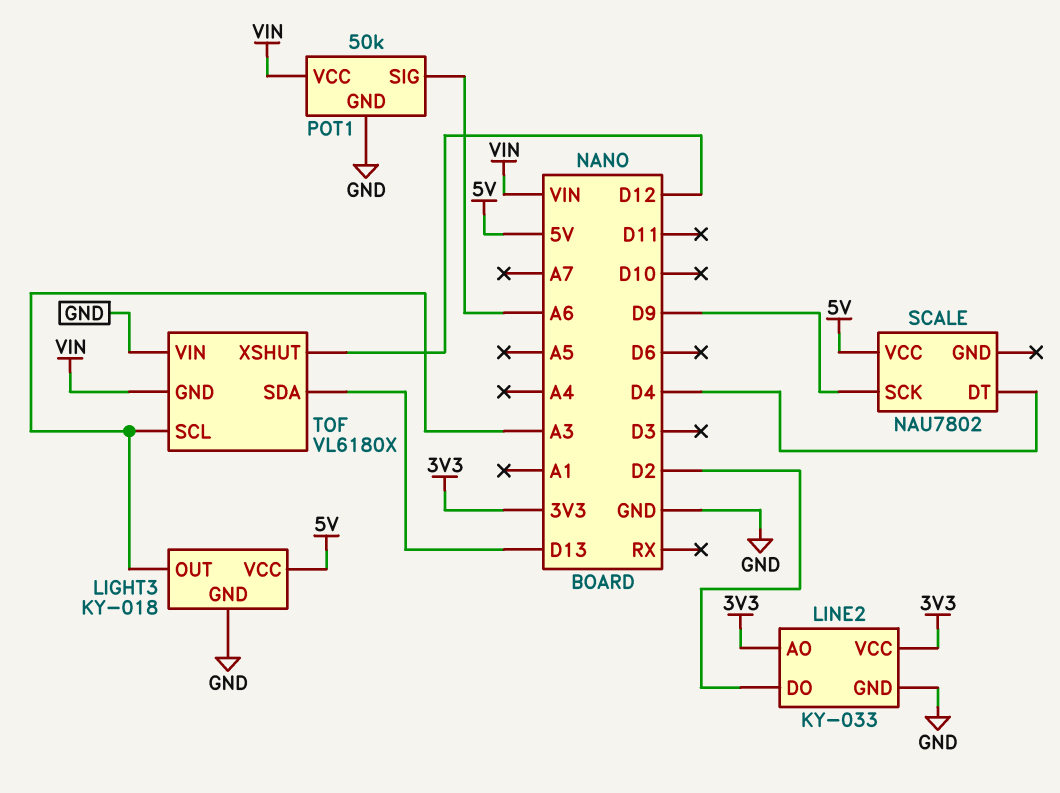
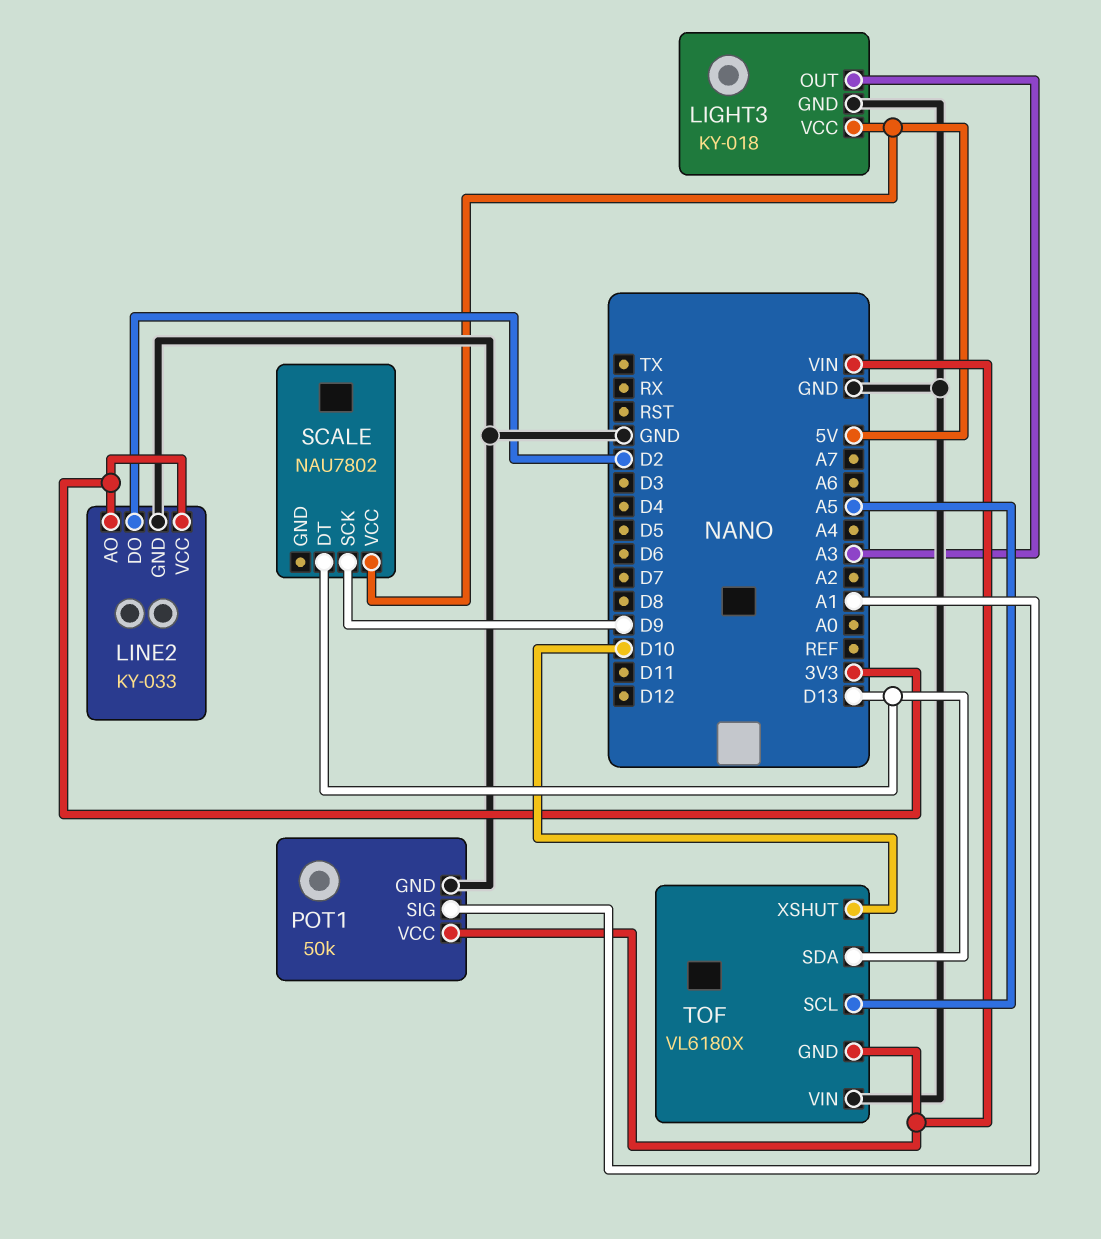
POT1 pin SIG: A6 -> A1
SCALE pin DT: D4 -> D13
TOF pin SCL: A3 -> A5
TOF pin XSHUT: D12 -> D10

